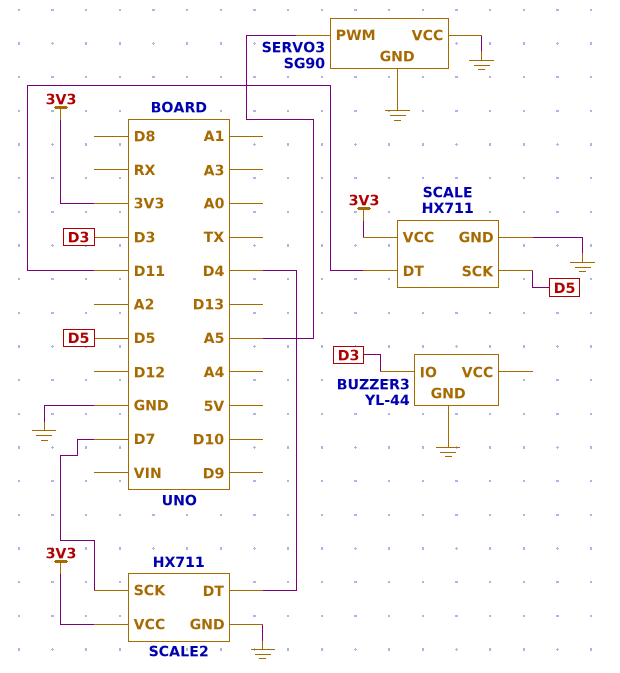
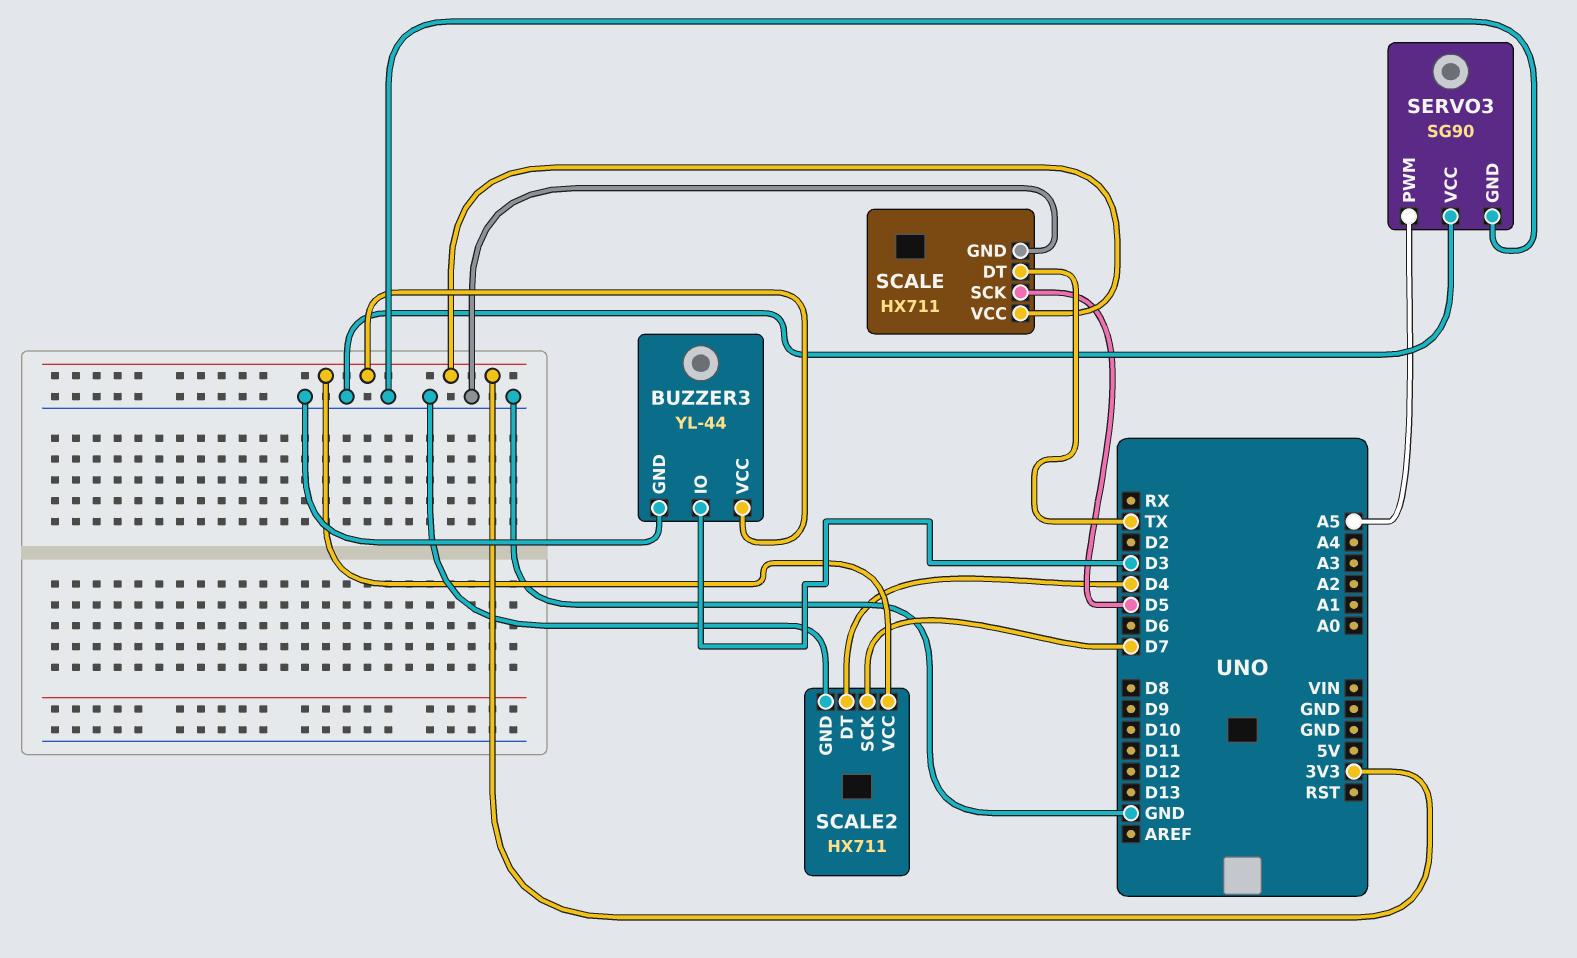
BUZZER3 pin VCC: none -> 3V3
SCALE pin DT: D11 -> TX

